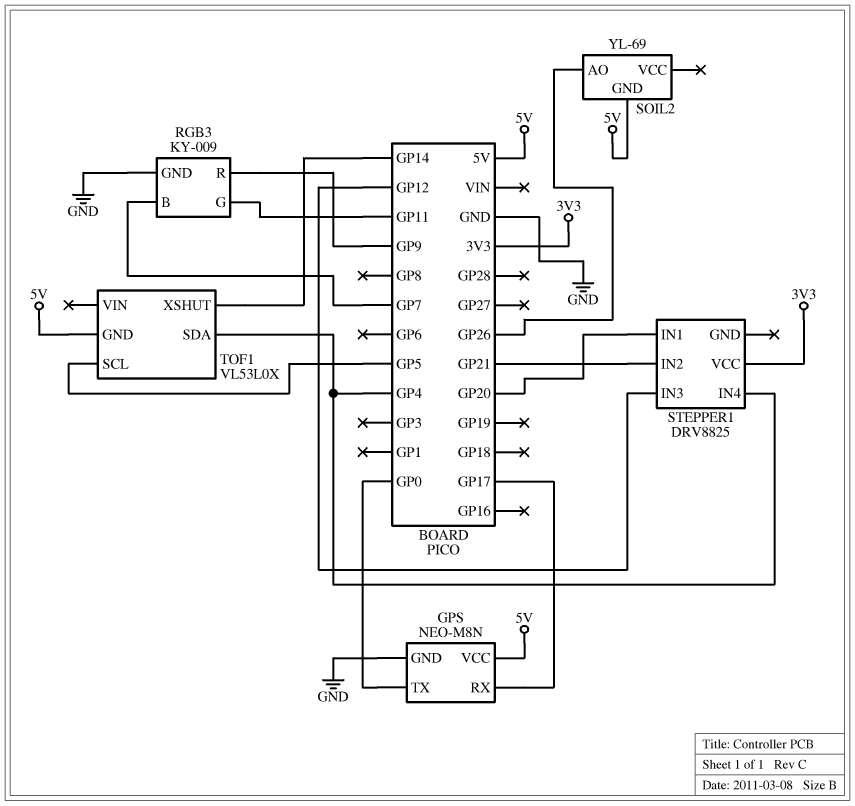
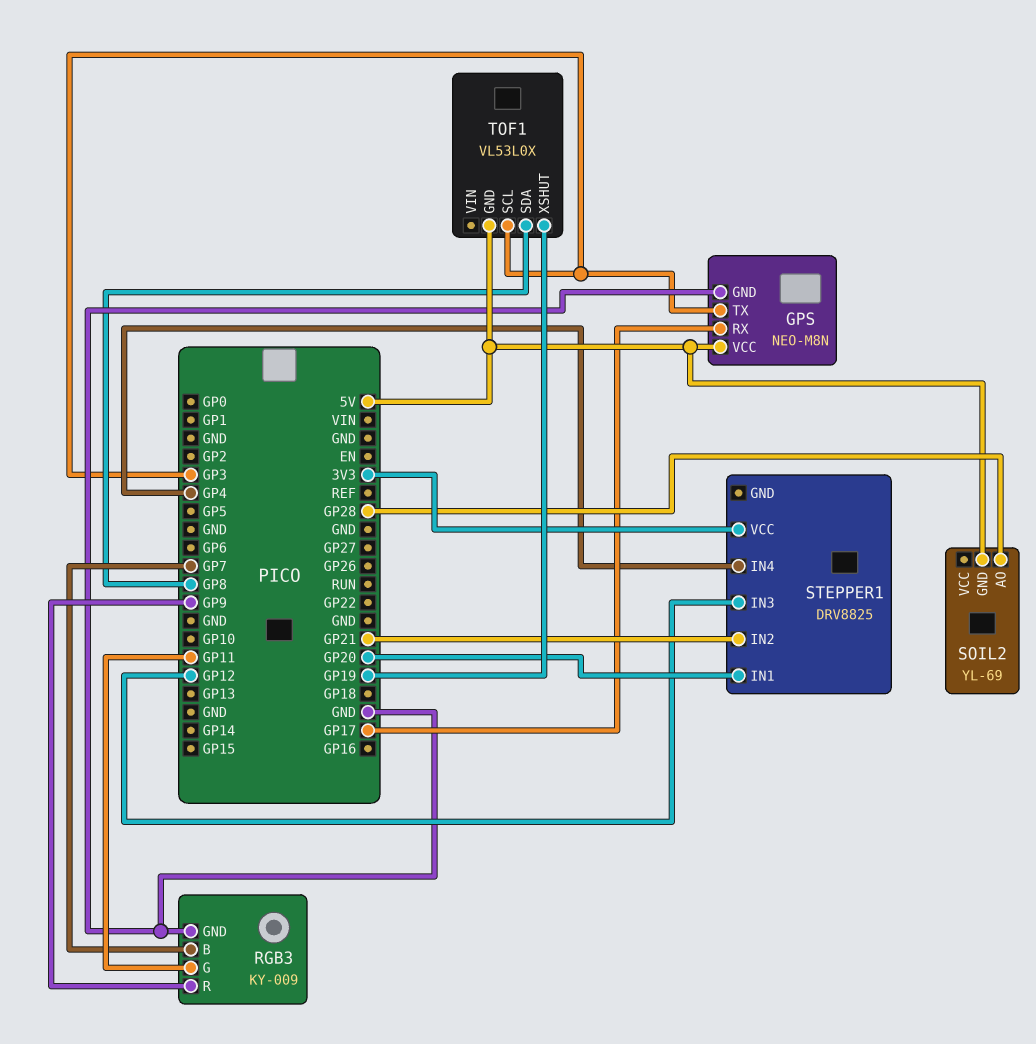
GPS pin TX: GP0 -> GP3
SOIL2 pin AO: GP26 -> GP28
TOF1 pin SCL: GP5 -> GP3
TOF1 pin SDA: GP4 -> GP8
TOF1 pin XSHUT: GP14 -> GP19

